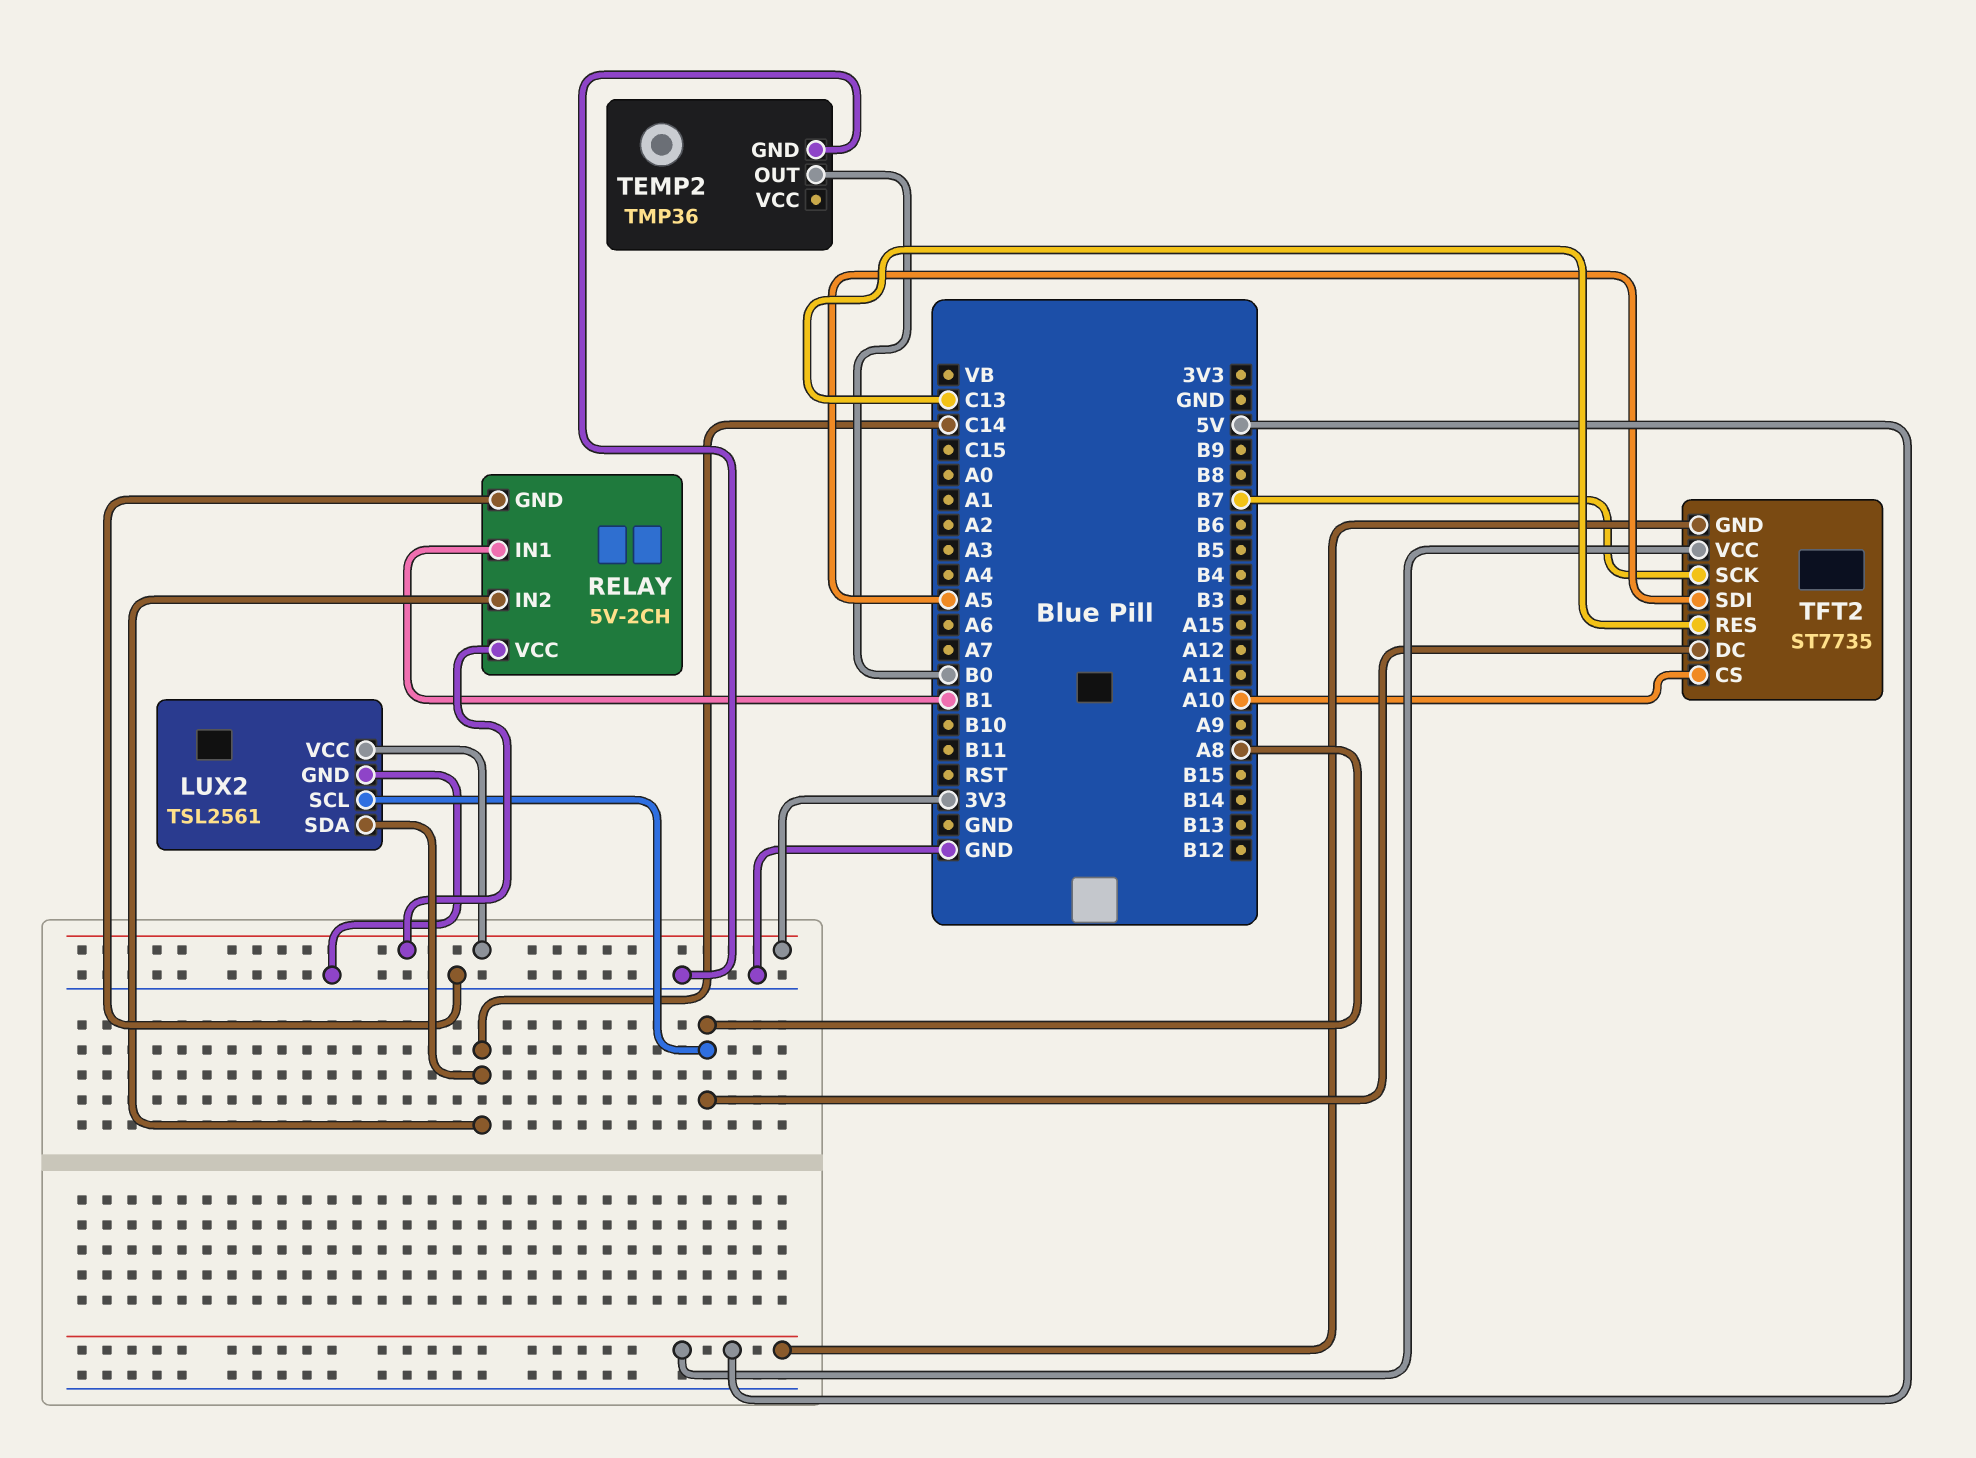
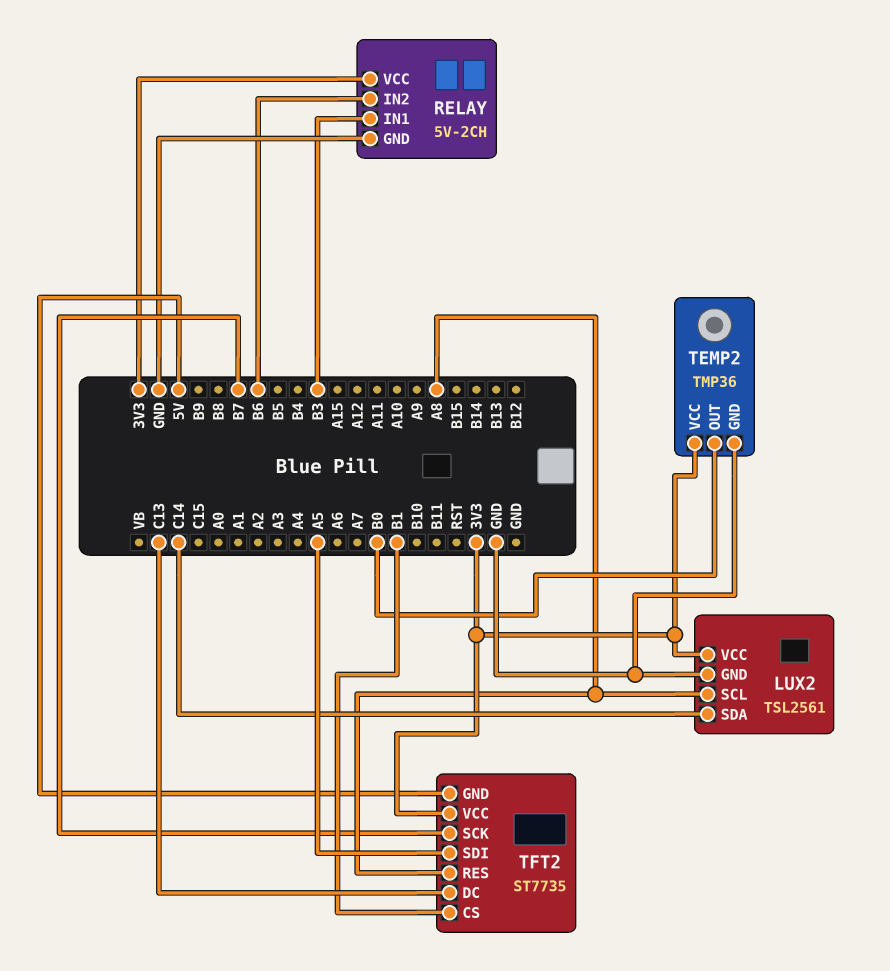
RELAY pin IN1: B1 -> B3
RELAY pin IN2: C14 -> B6
TEMP2 pin VCC: none -> 3V3
TFT2 pin CS: A10 -> B1
TFT2 pin DC: A8 -> C13
TFT2 pin RES: C13 -> A8
TFT2 pin VCC: 5V -> 3V3

